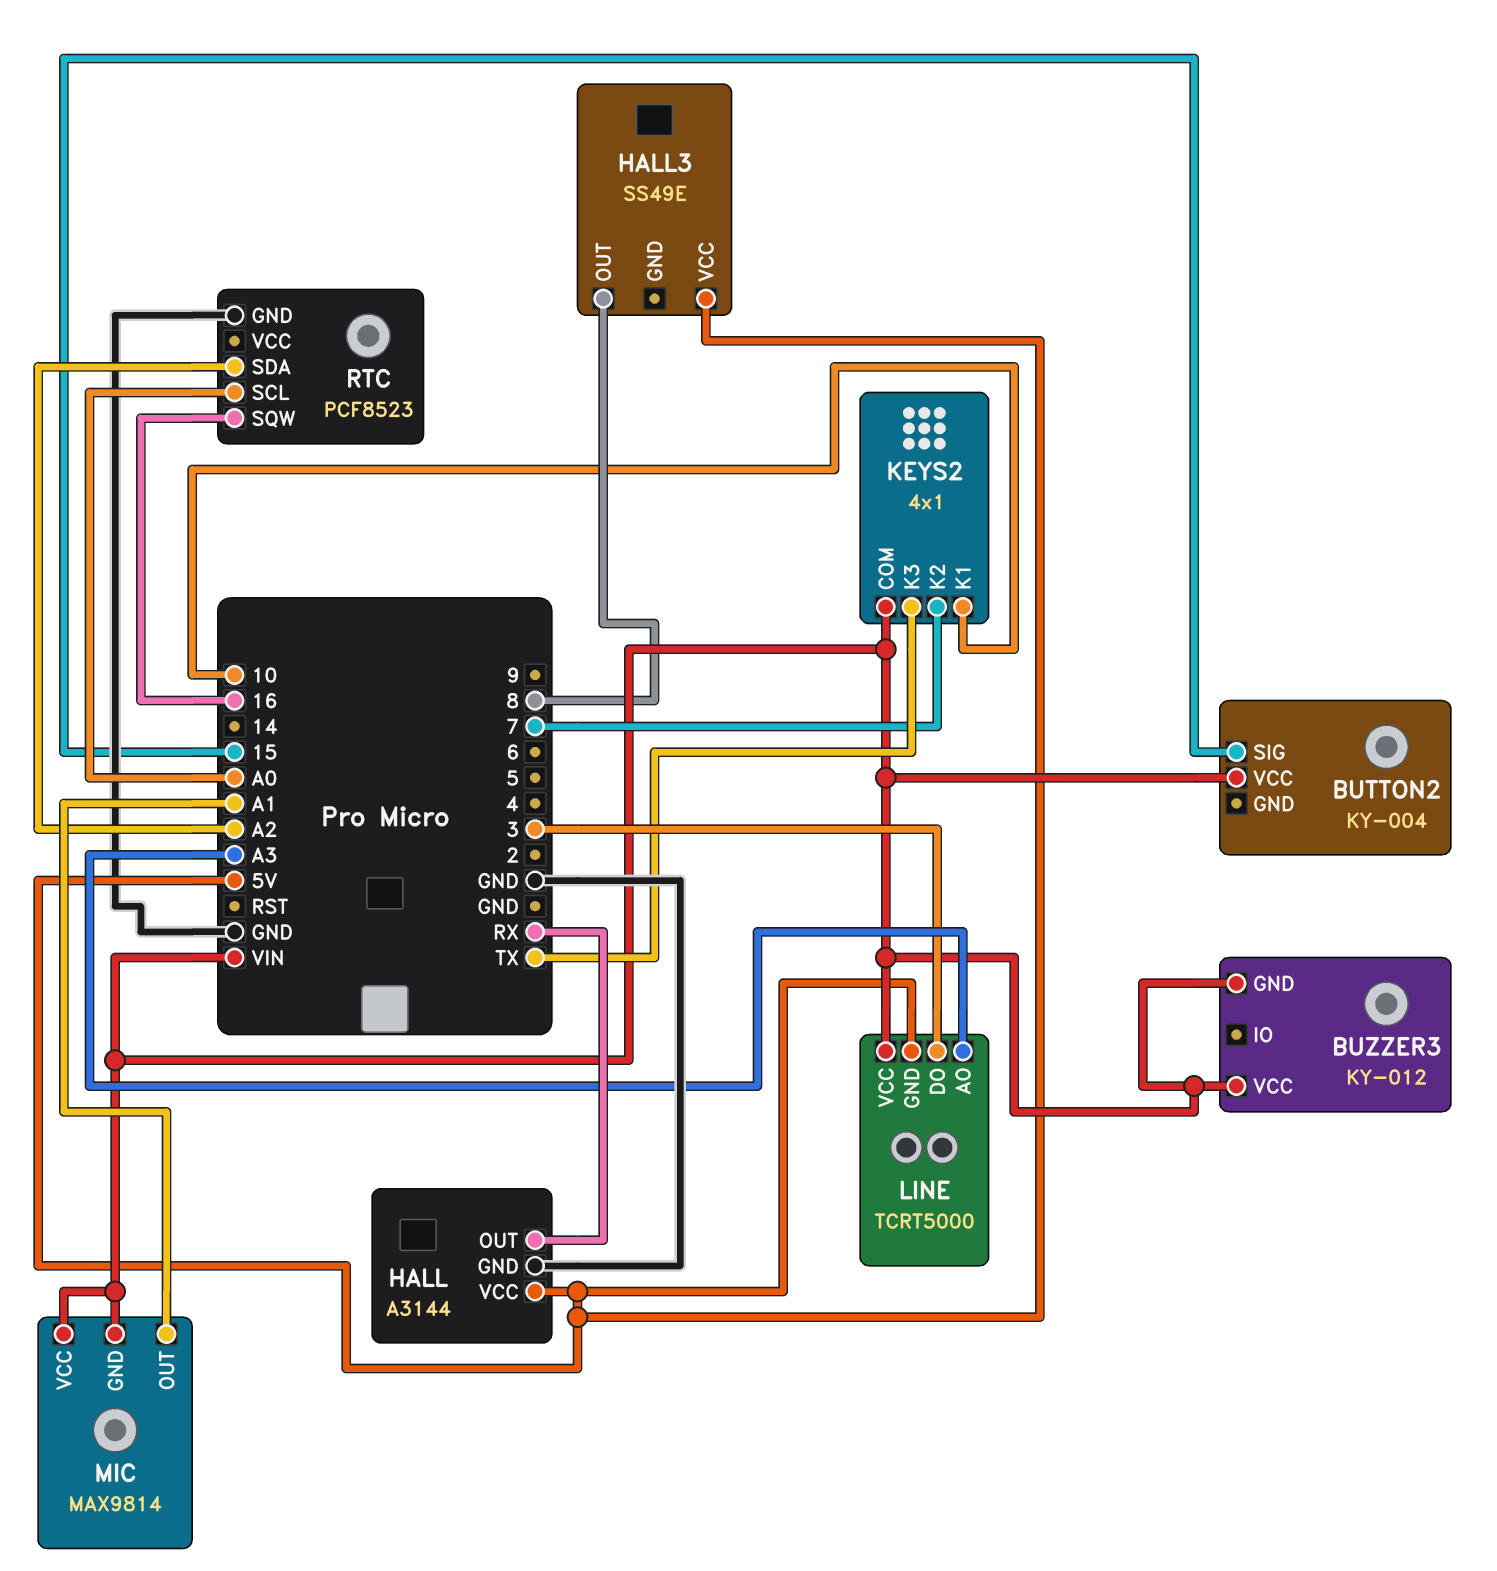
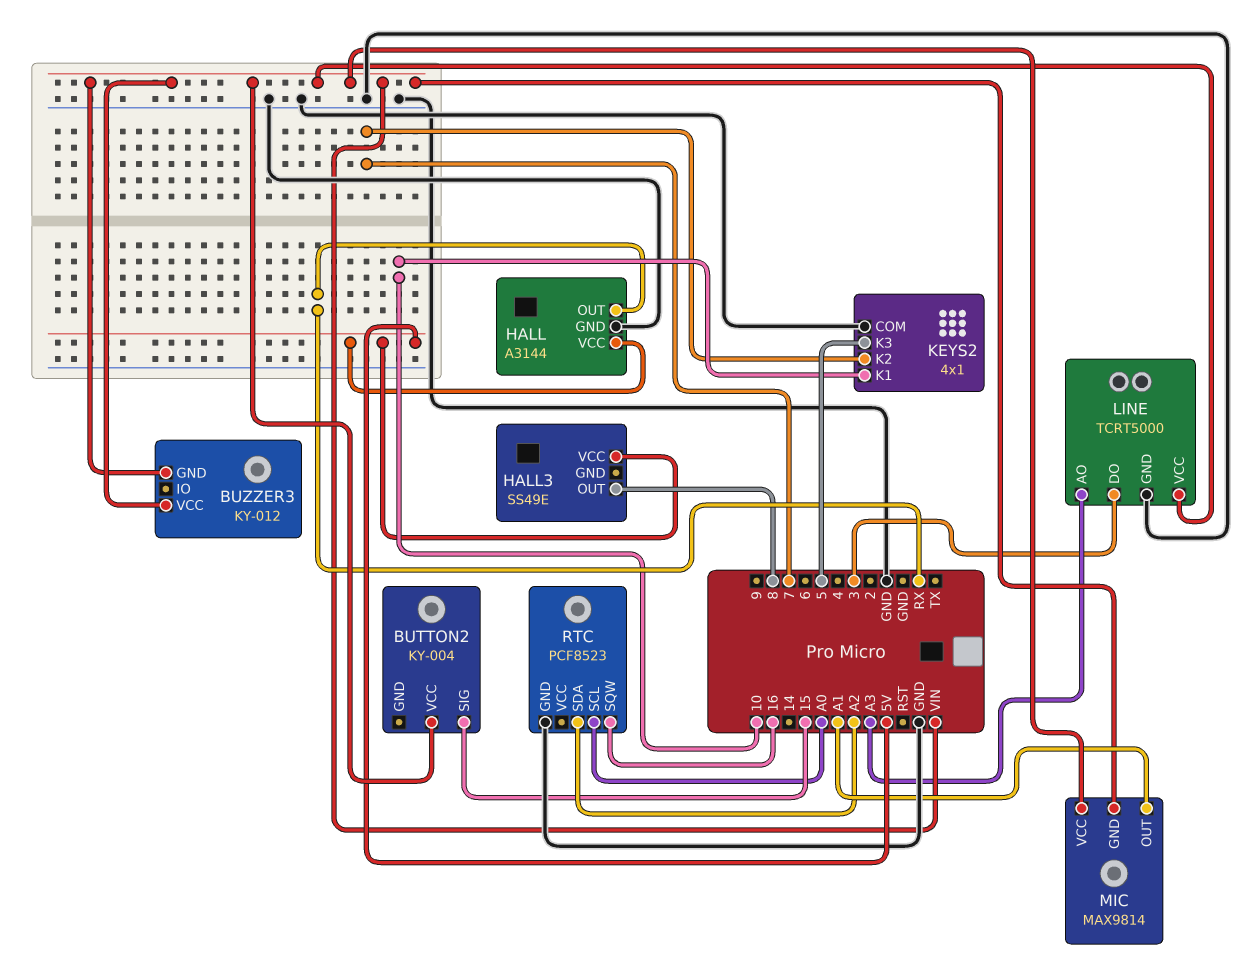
KEYS2 pin COM: VIN -> GND
KEYS2 pin K3: TX -> 5
LINE pin GND: 5V -> GND

